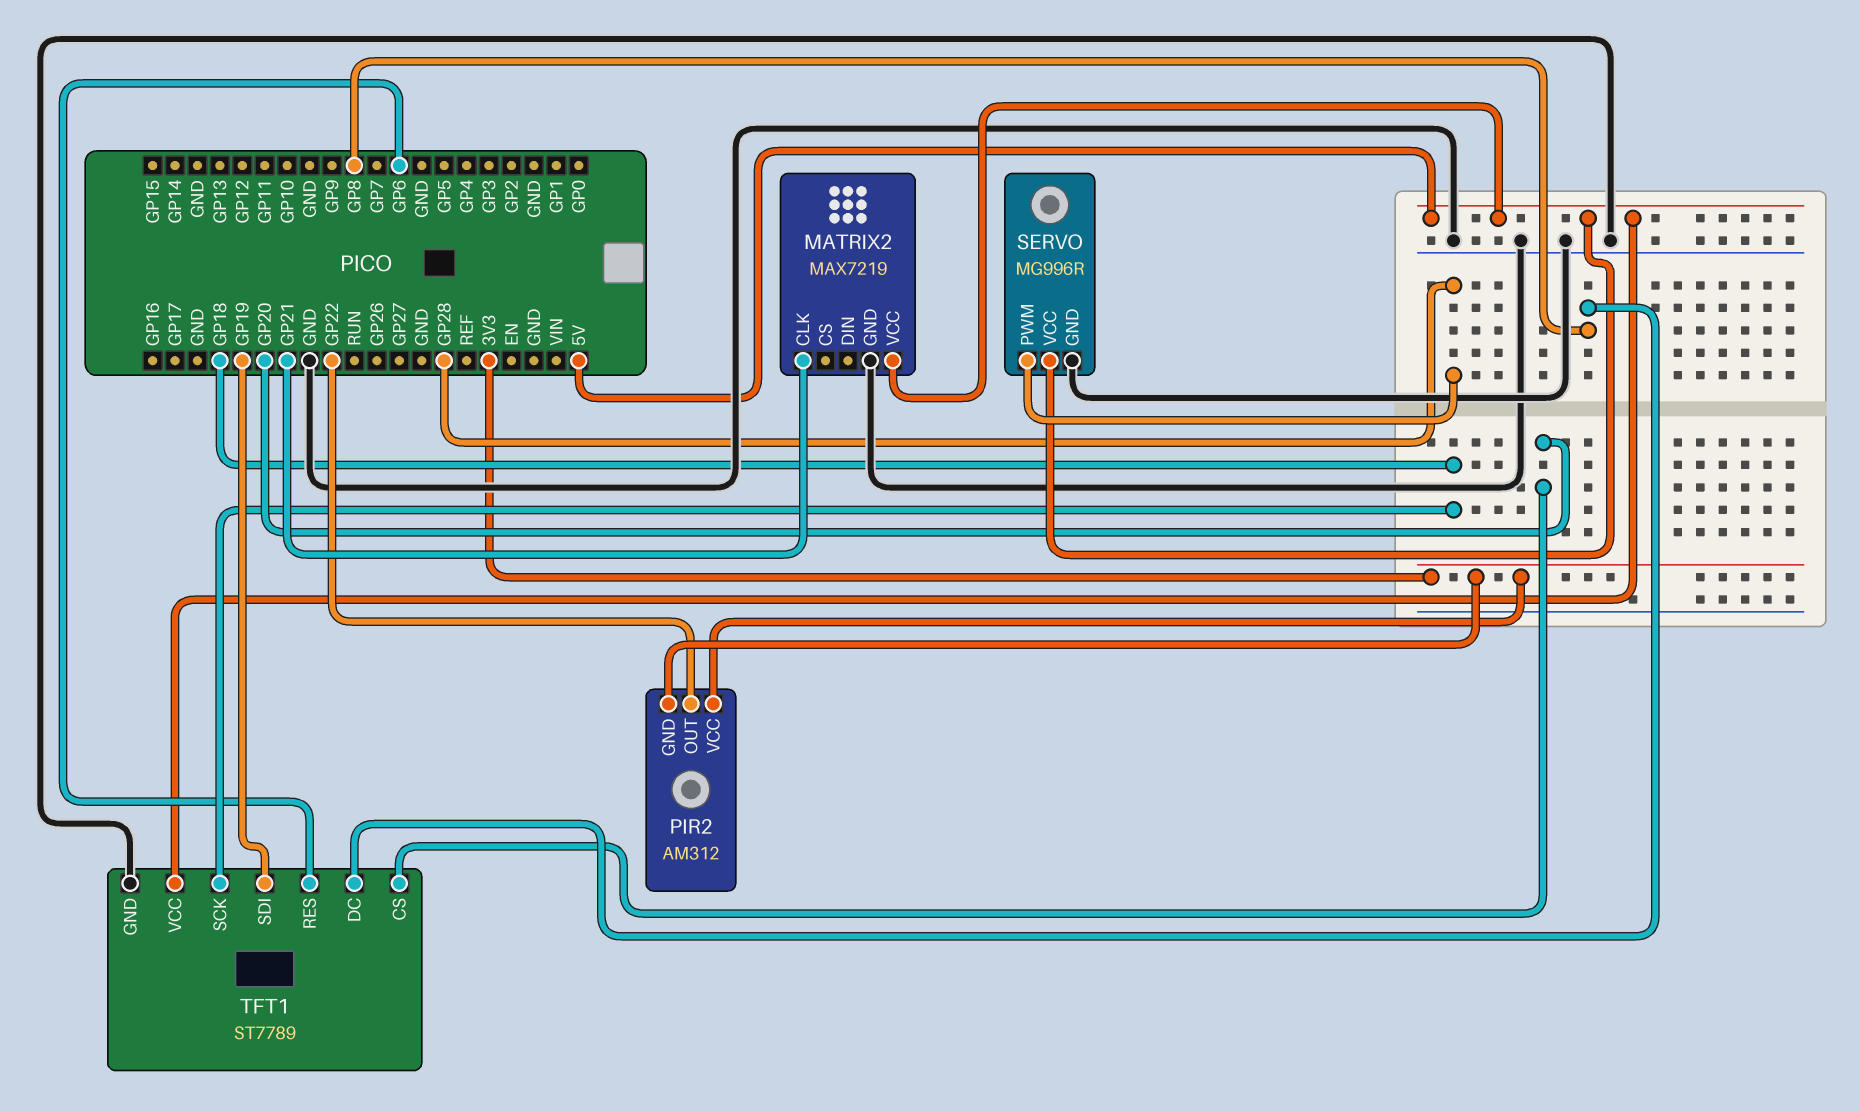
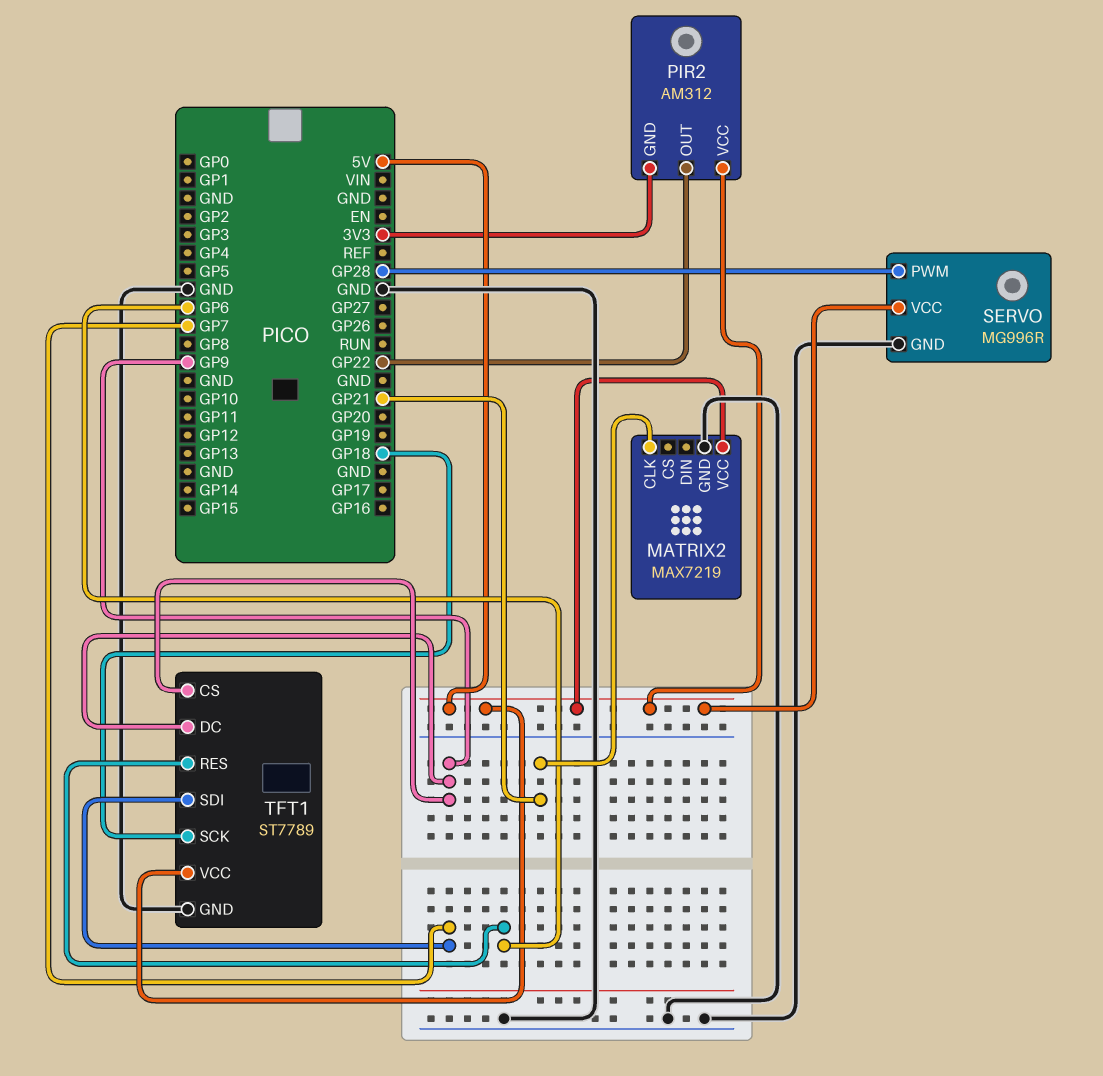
PIR2 pin VCC: 3V3 -> 5V
TFT1 pin CS: GP20 -> GP9
TFT1 pin DC: GP8 -> GP9
TFT1 pin SDI: GP19 -> GP7

